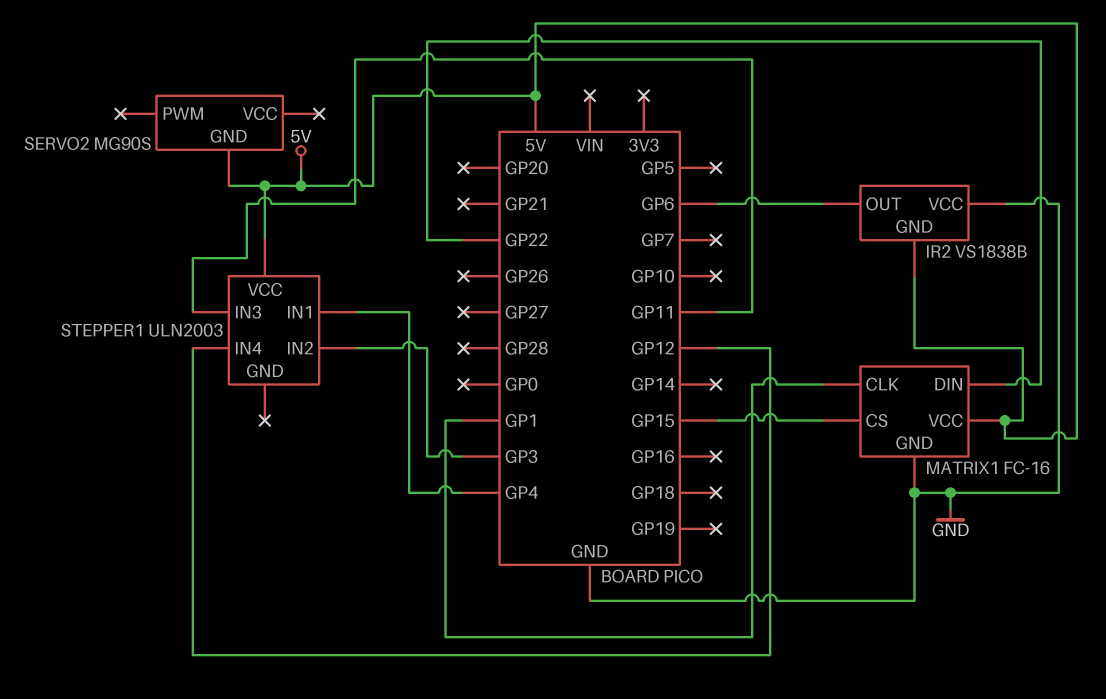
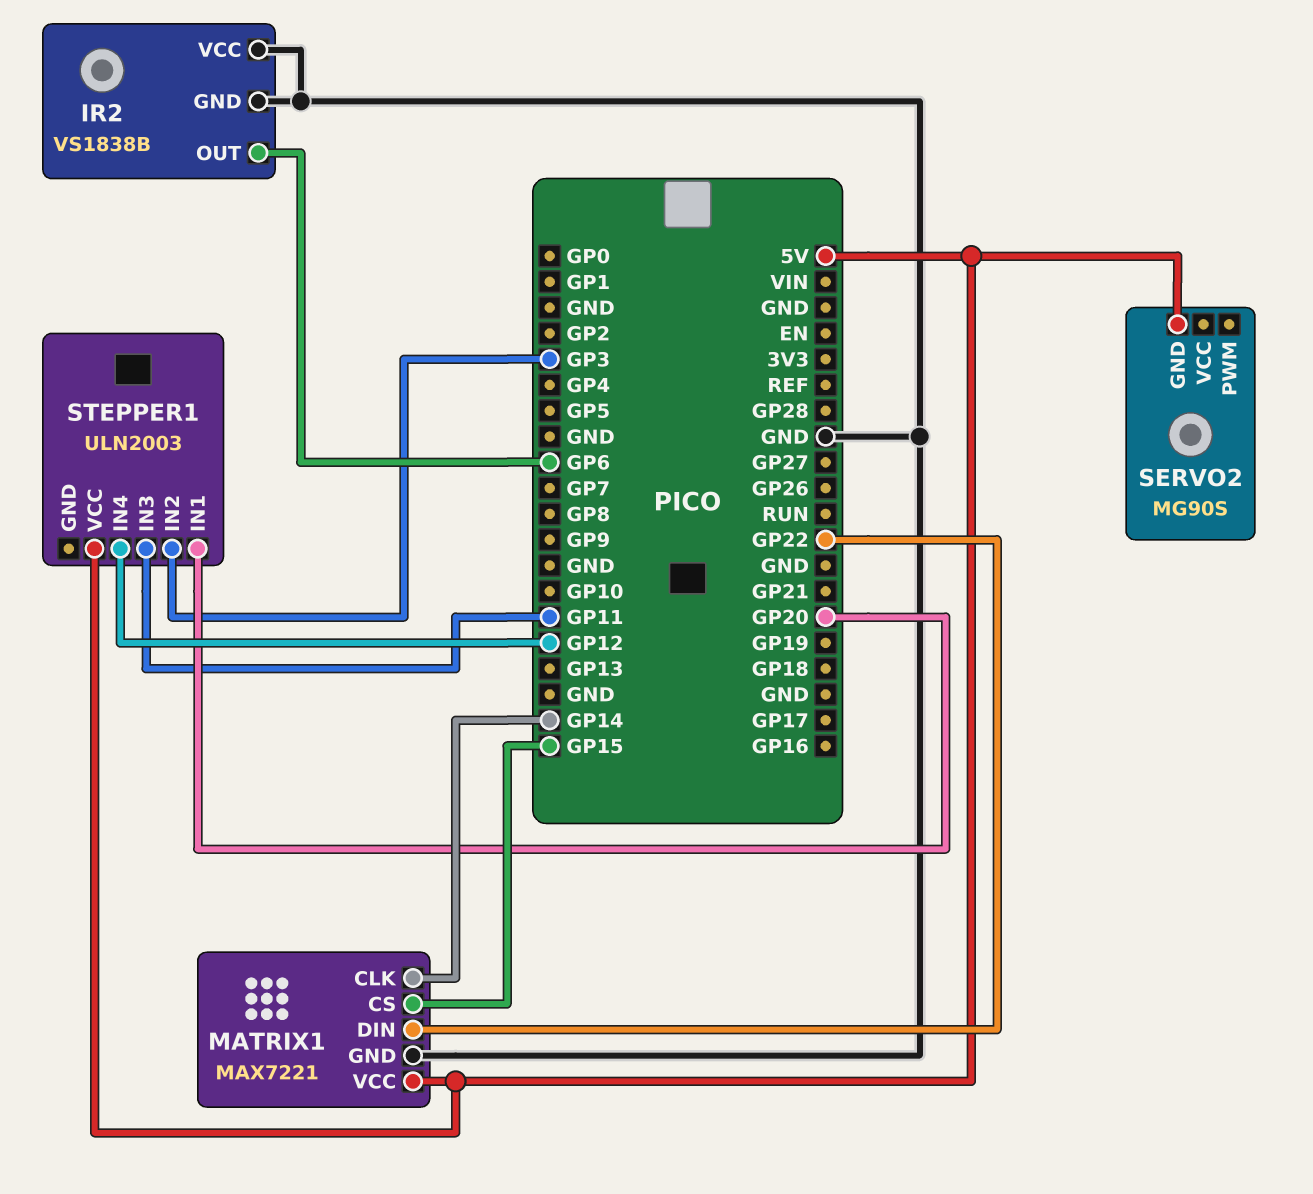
IR2 pin GND: 5V -> GND
MATRIX1: FC-16 -> MAX7221
MATRIX1 pin CLK: GP1 -> GP14
STEPPER1 pin IN1: GP4 -> GP20

